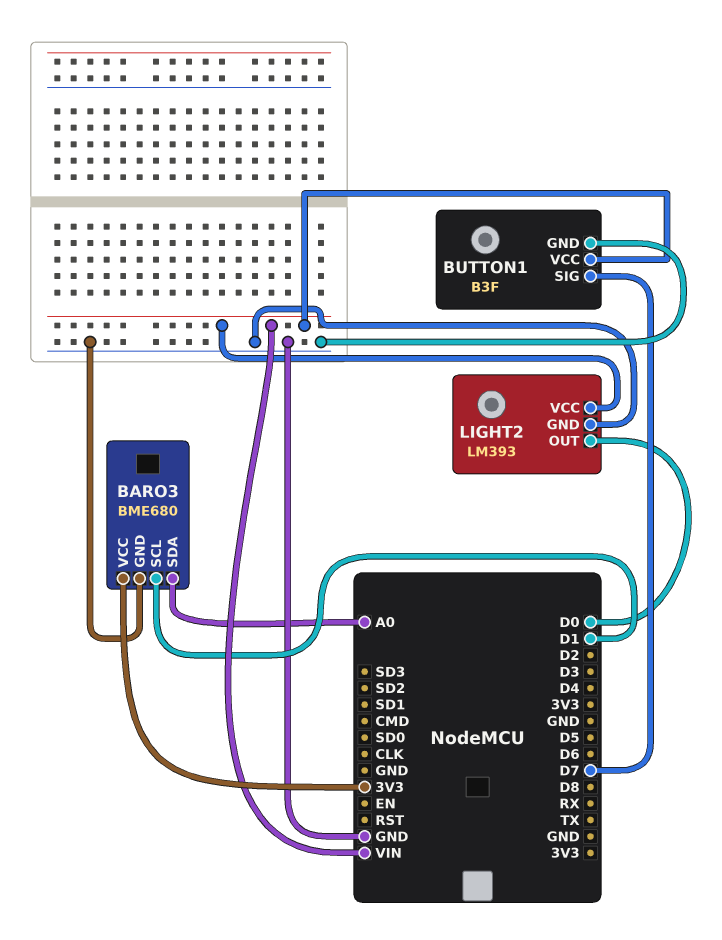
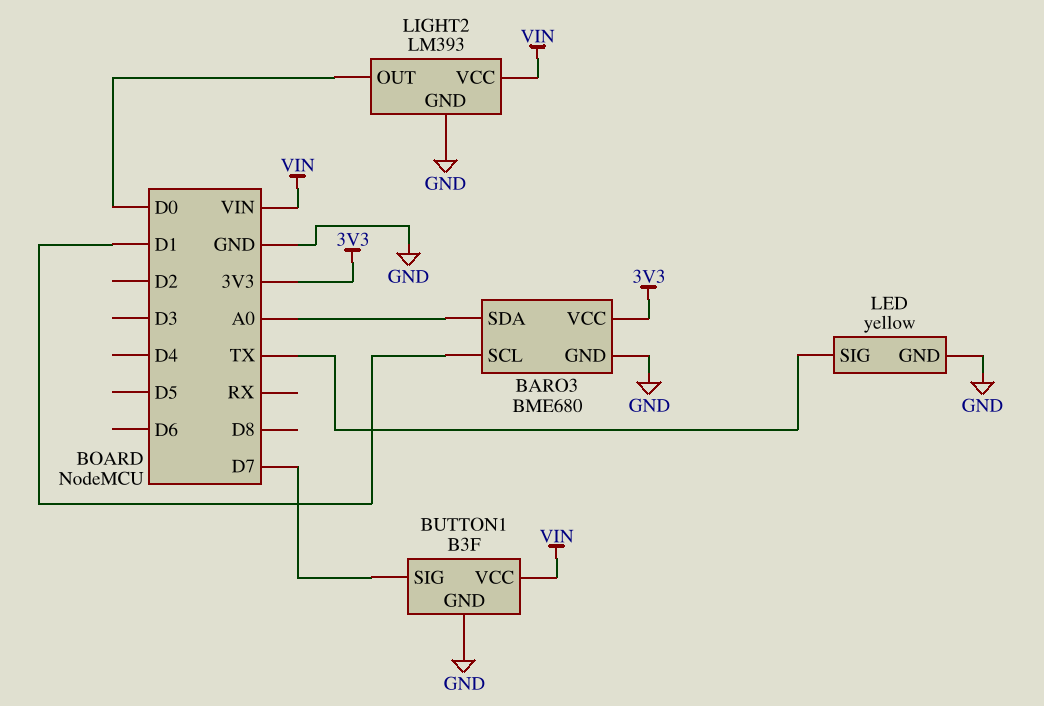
LED: none -> yellow
LED pin GND: none -> GND
LED pin SIG: none -> TX

